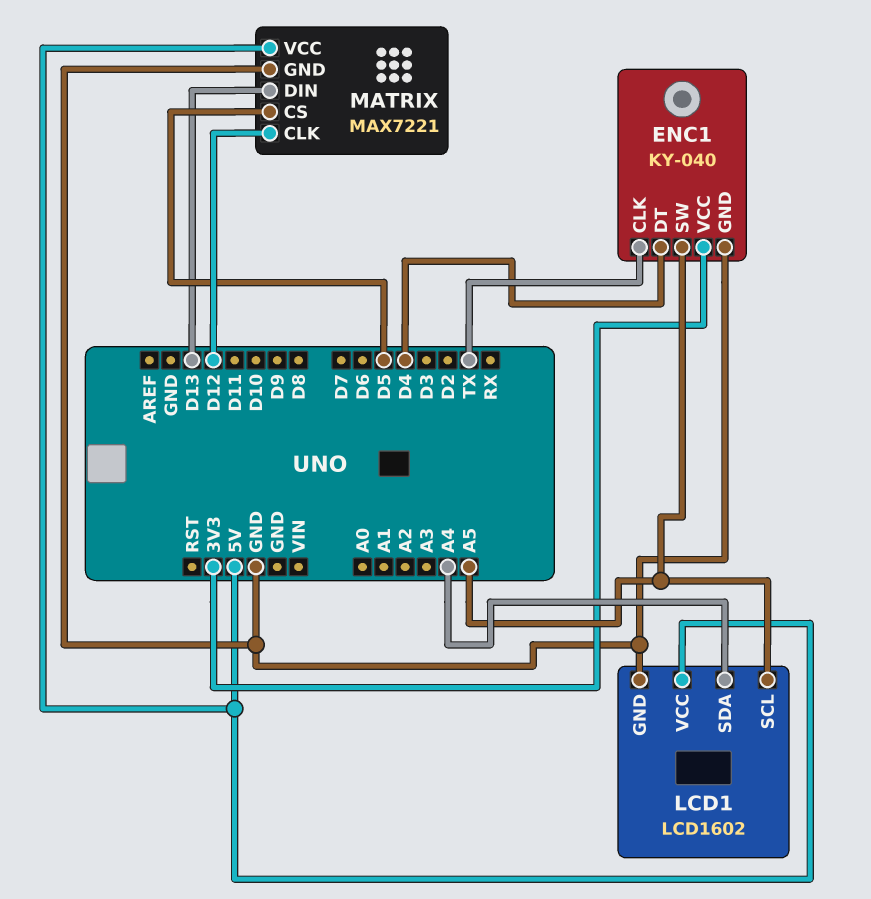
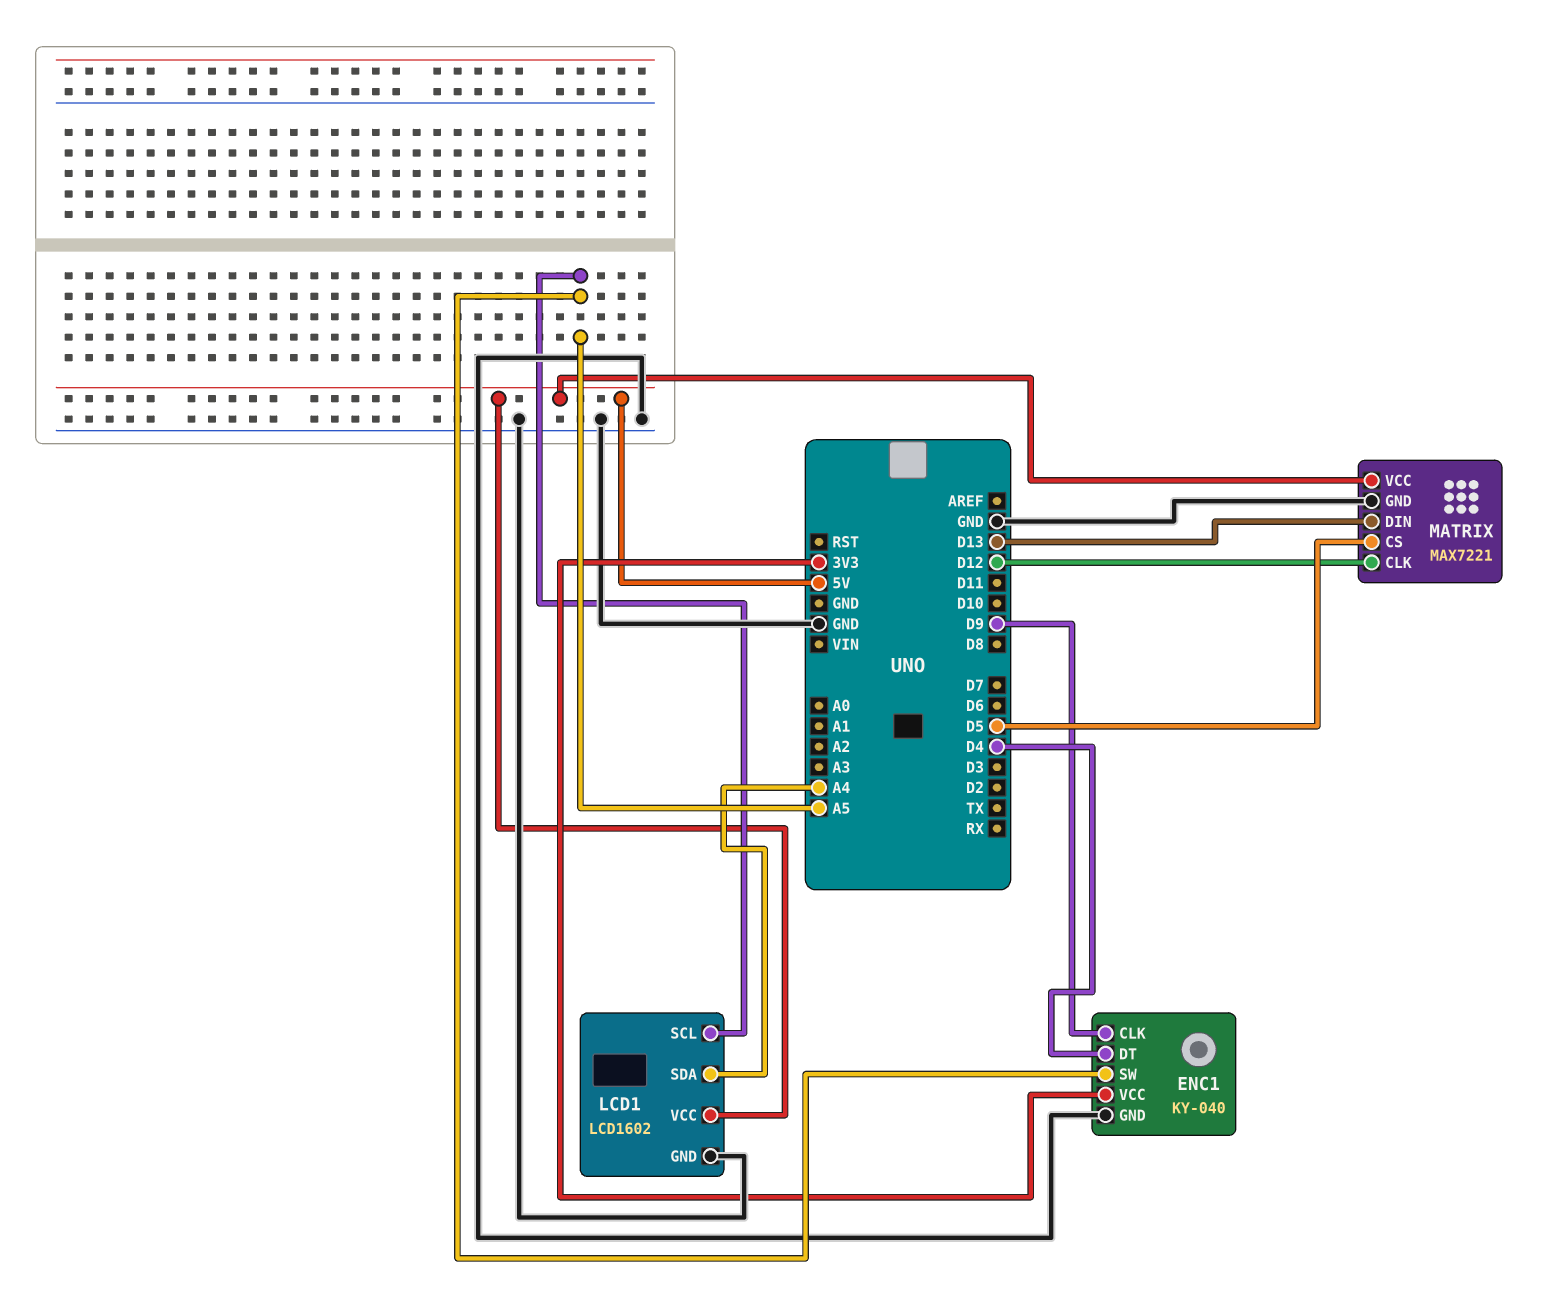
ENC1 pin CLK: TX -> D9

